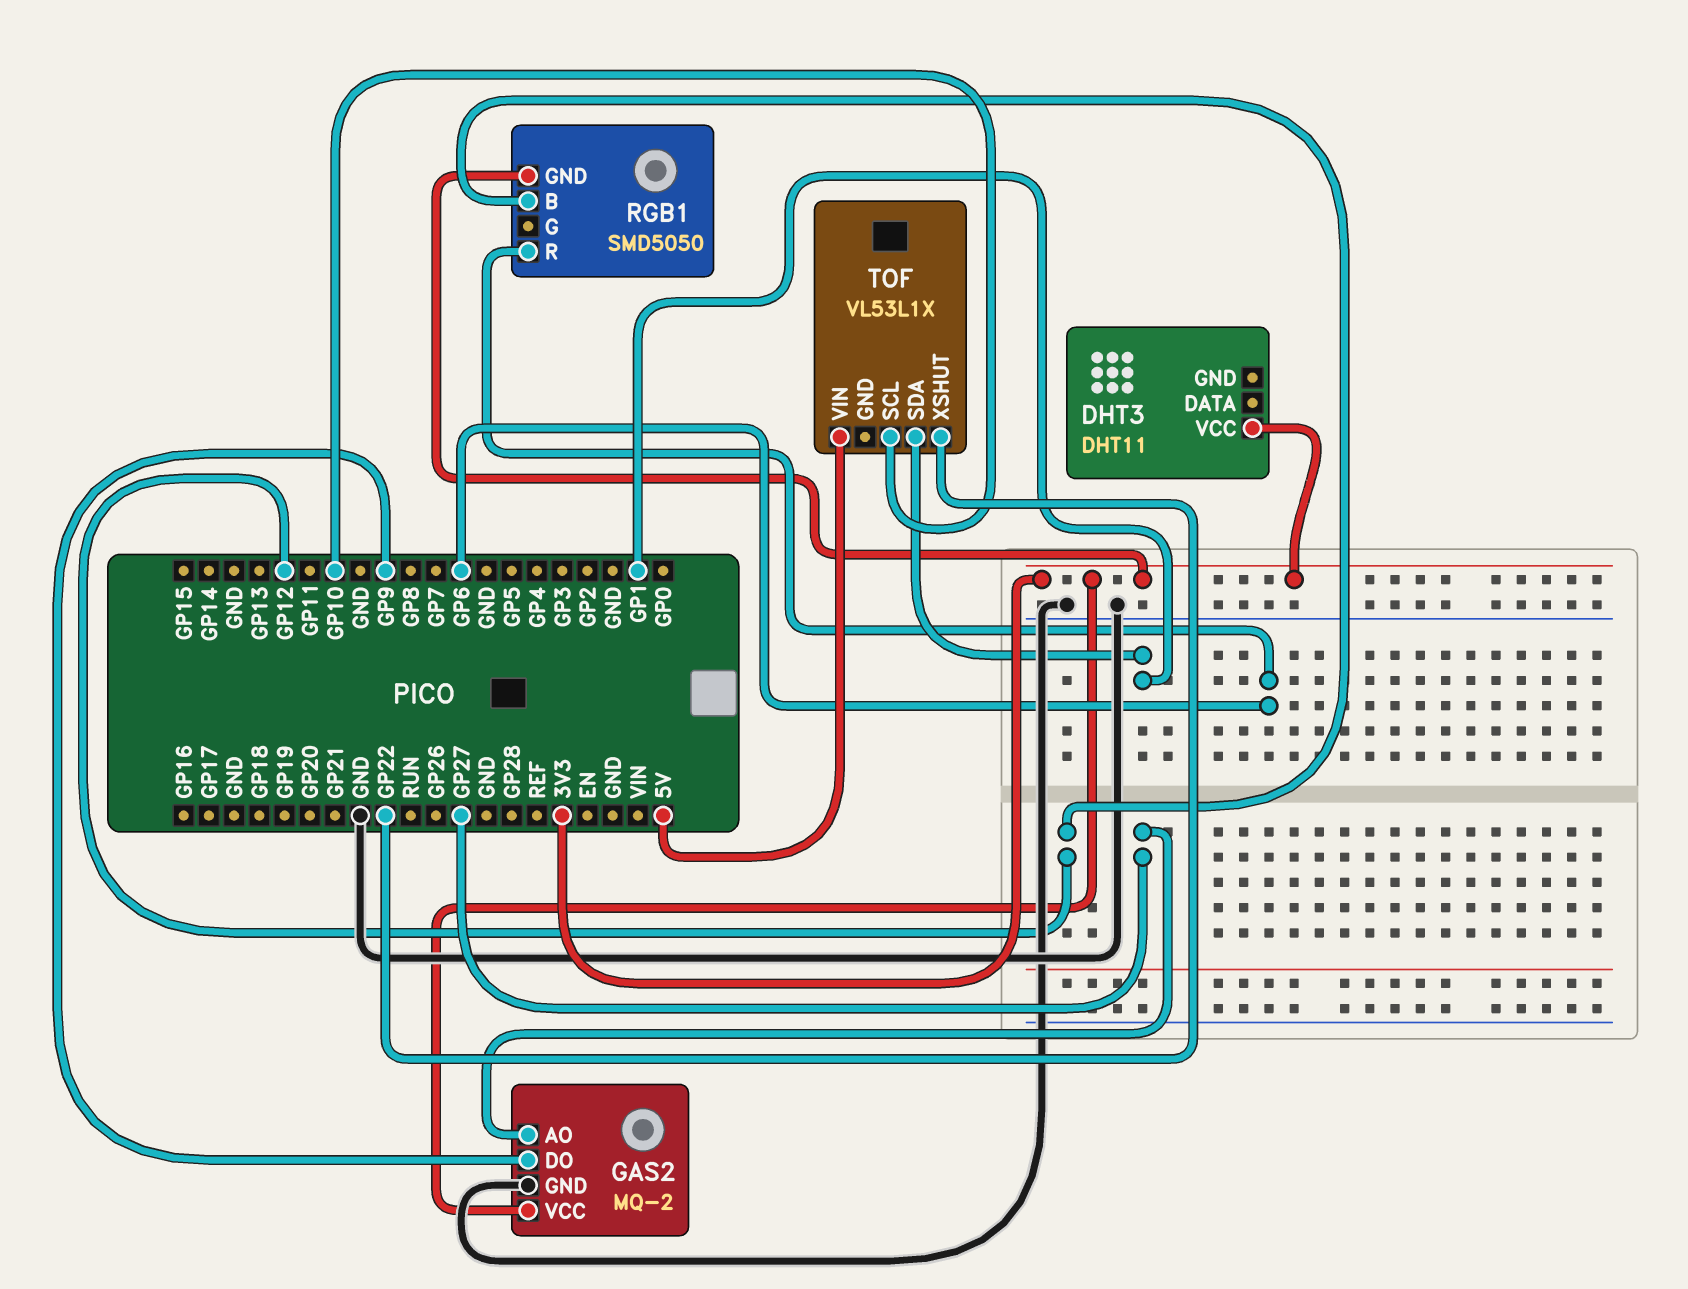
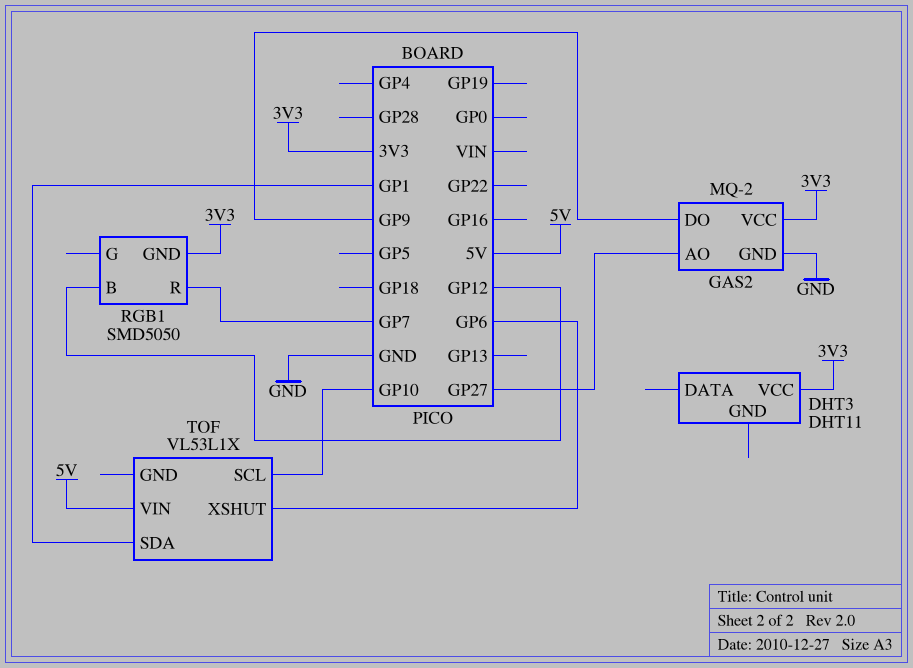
RGB1 pin R: GP6 -> GP7
TOF pin XSHUT: GP22 -> GP6

